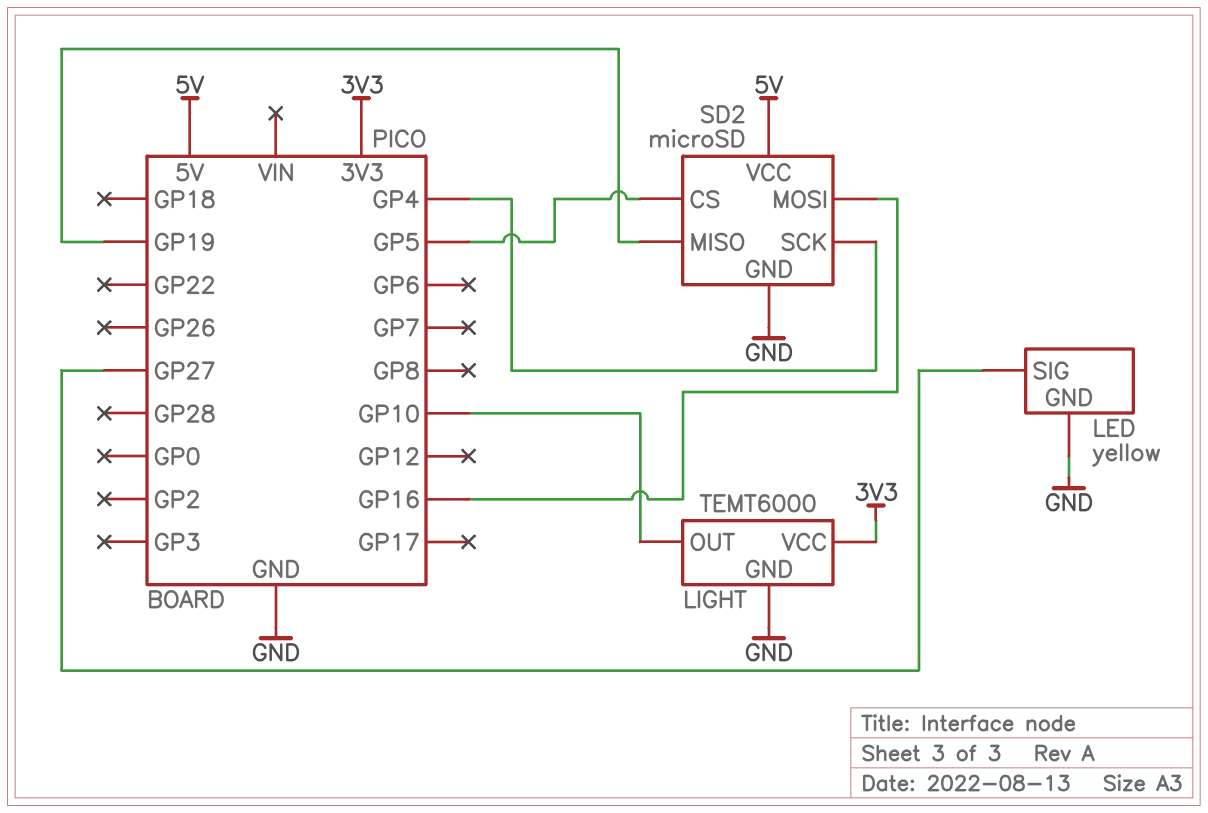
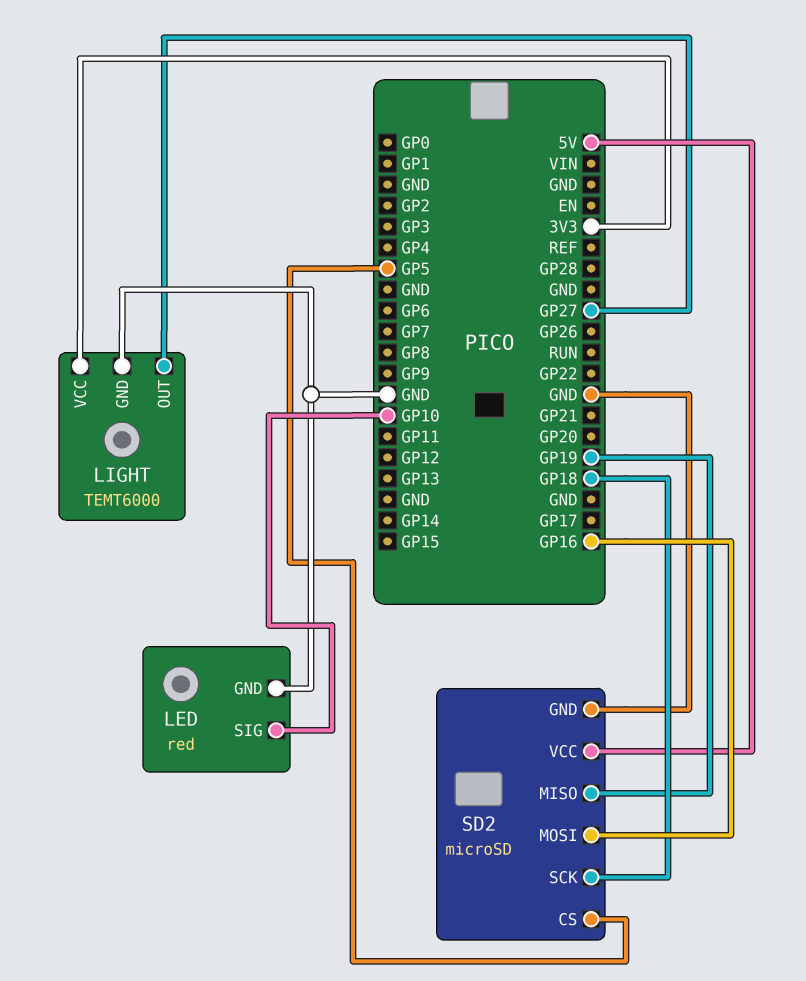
LED: yellow -> red
LED pin SIG: GP27 -> GP10
LIGHT pin OUT: GP10 -> GP27
SD2 pin SCK: GP4 -> GP18

